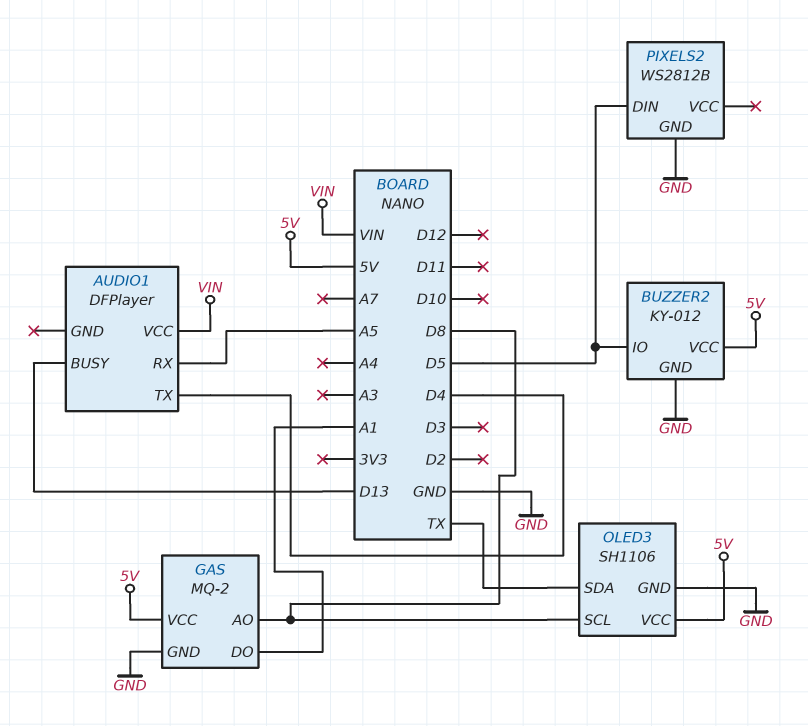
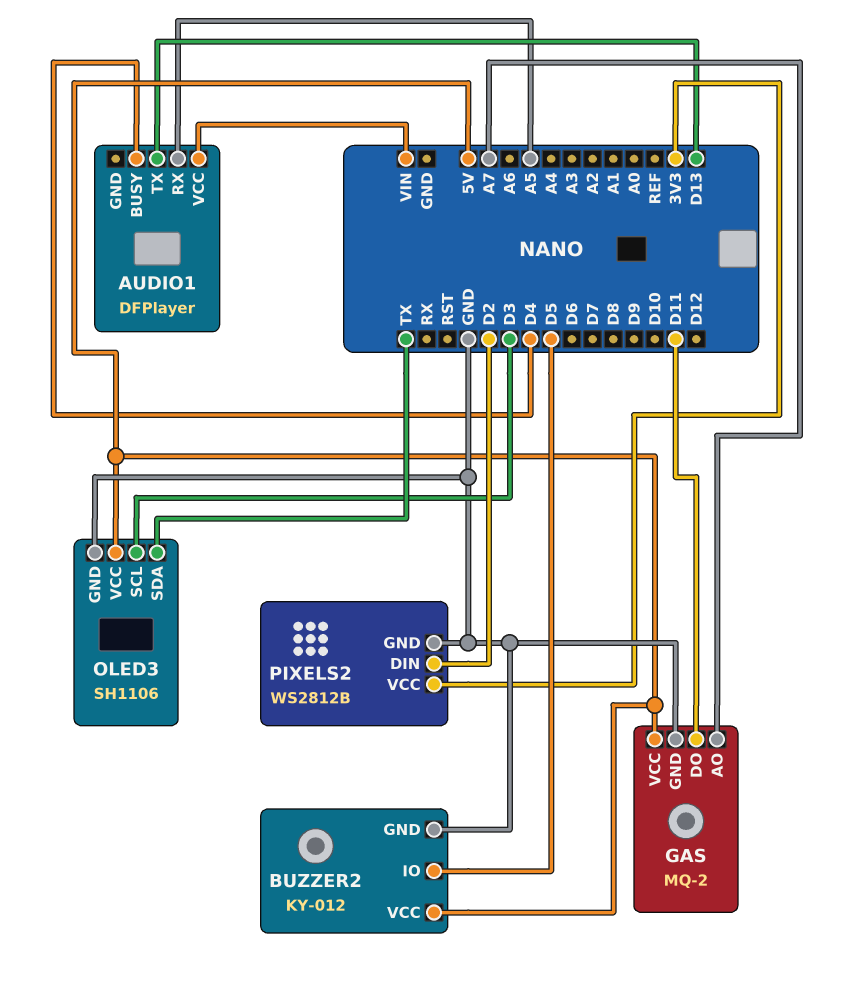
AUDIO1 pin BUSY: D13 -> D4
AUDIO1 pin TX: D4 -> D13
GAS pin AO: D8 -> A7
GAS pin DO: A1 -> D11
OLED3 pin SCL: D8 -> D3
PIXELS2 pin DIN: D5 -> D2
PIXELS2 pin VCC: none -> 3V3

